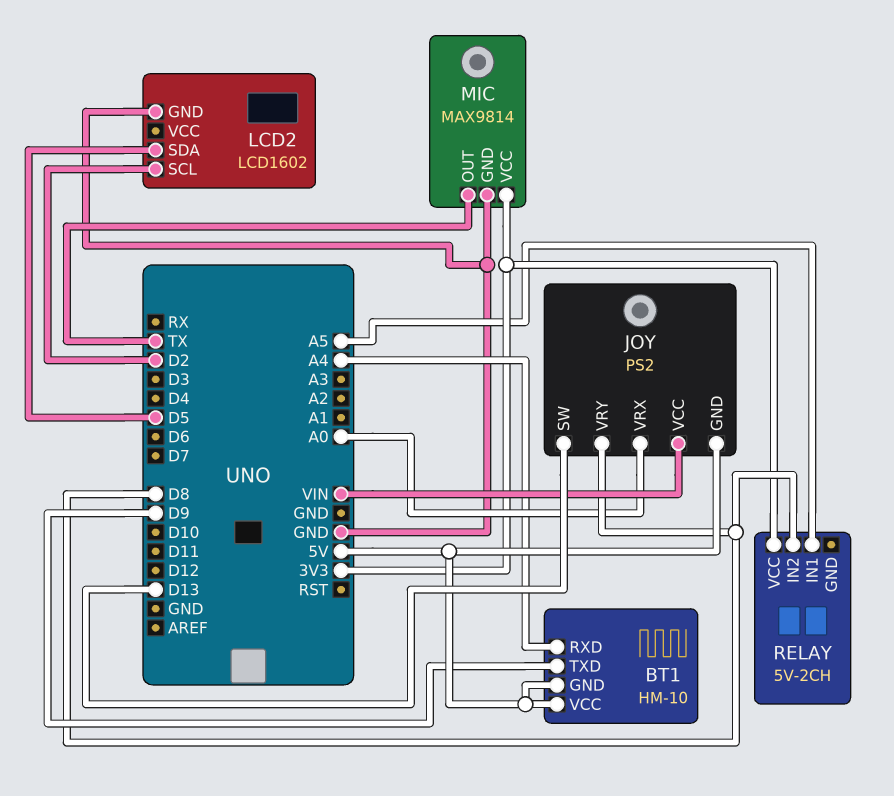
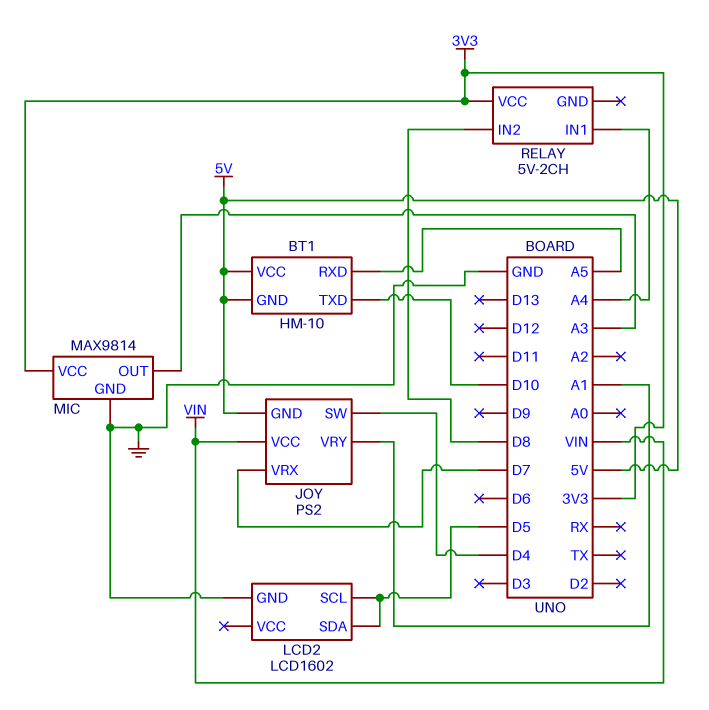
BT1 pin RXD: A4 -> A5
BT1 pin TXD: D9 -> D10
JOY pin SW: D13 -> D4
JOY pin VRX: A0 -> D7
JOY pin VRY: D8 -> A1
LCD2 pin SCL: D2 -> D5
MIC pin OUT: TX -> A3
RELAY pin IN1: A5 -> A4

